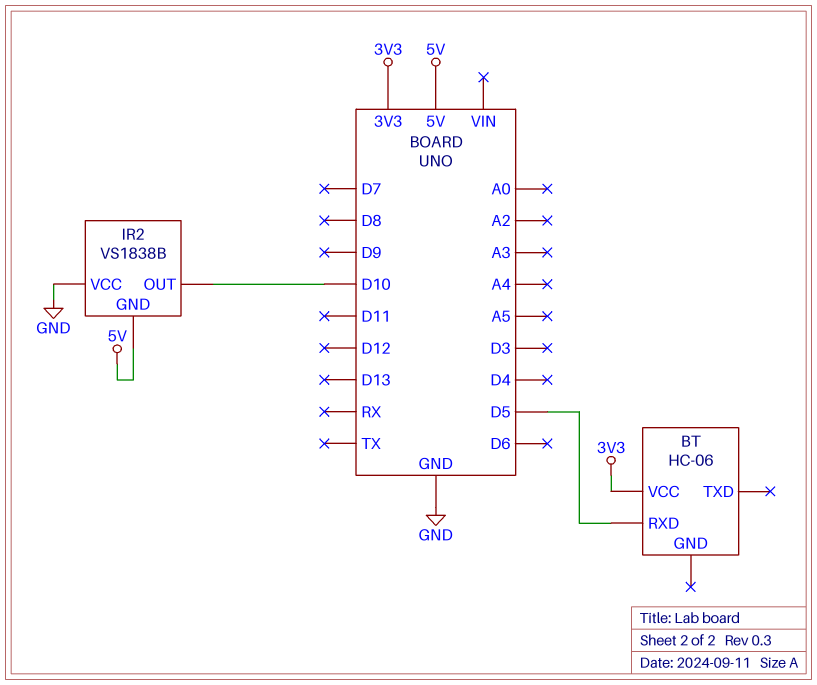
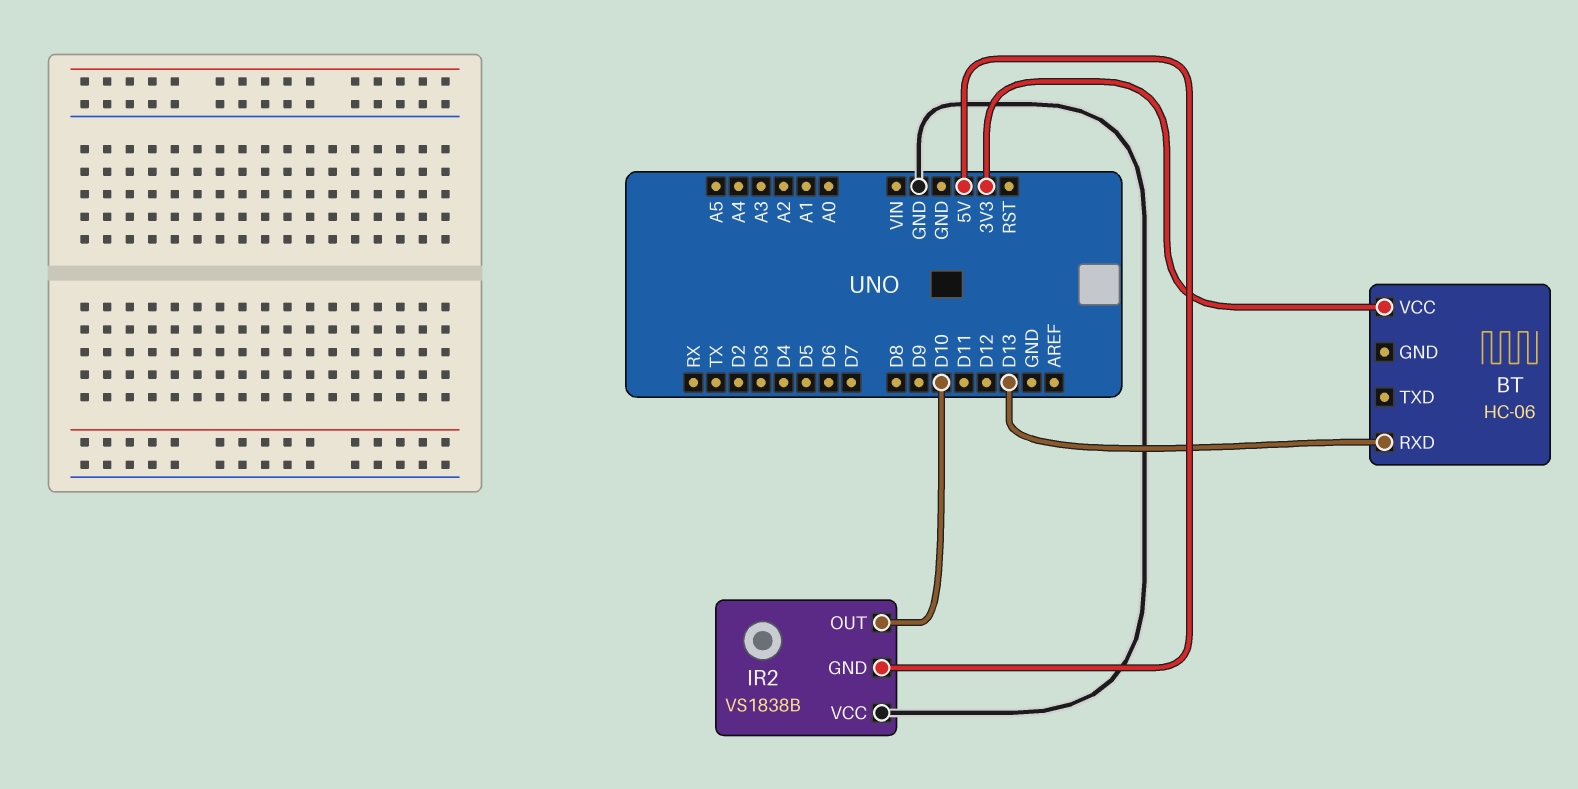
BT pin RXD: D5 -> D13

